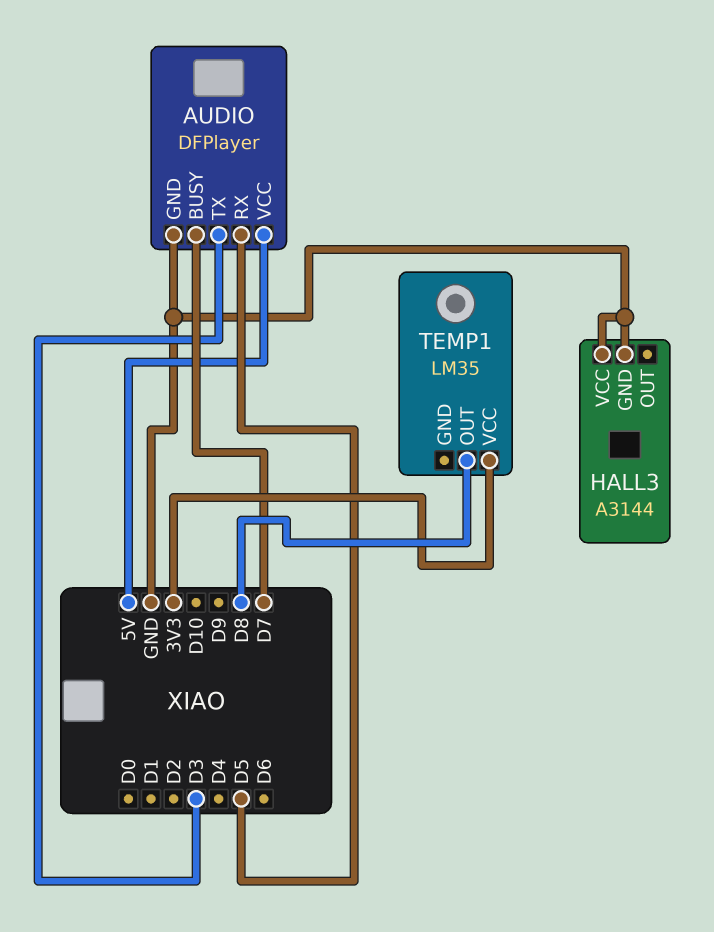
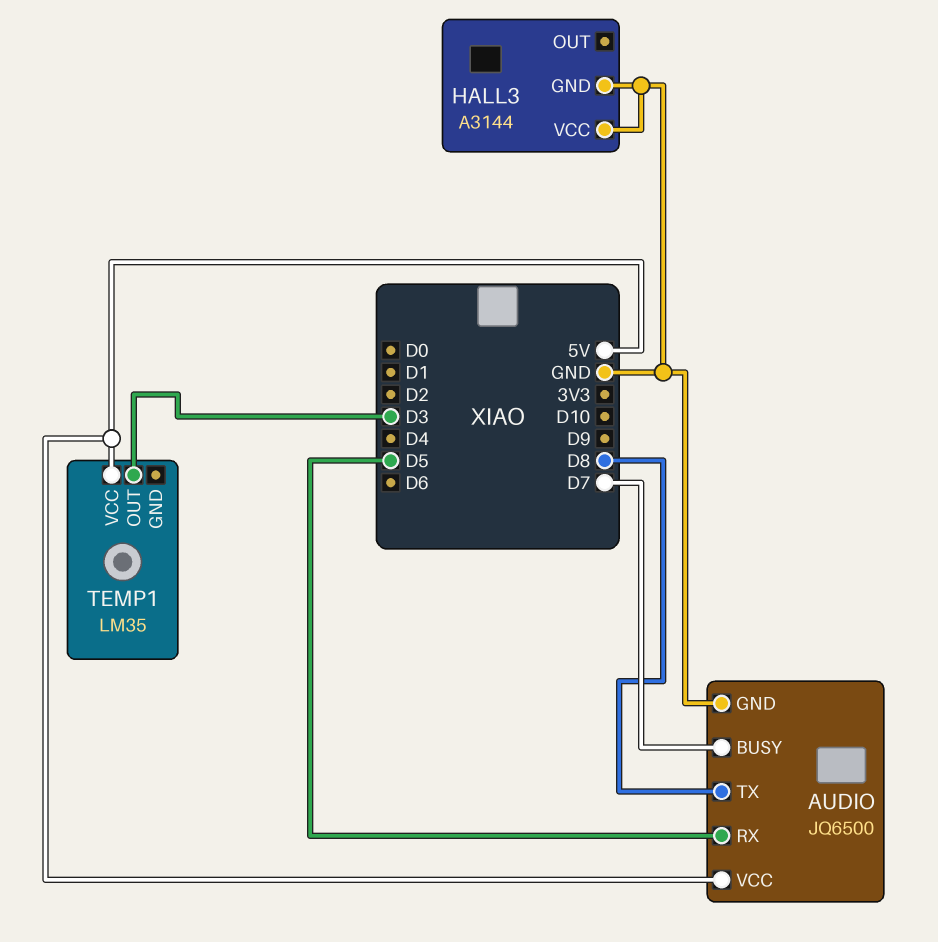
AUDIO: DFPlayer -> JQ6500
AUDIO pin TX: D3 -> D8
TEMP1 pin OUT: D8 -> D3
TEMP1 pin VCC: 3V3 -> 5V

